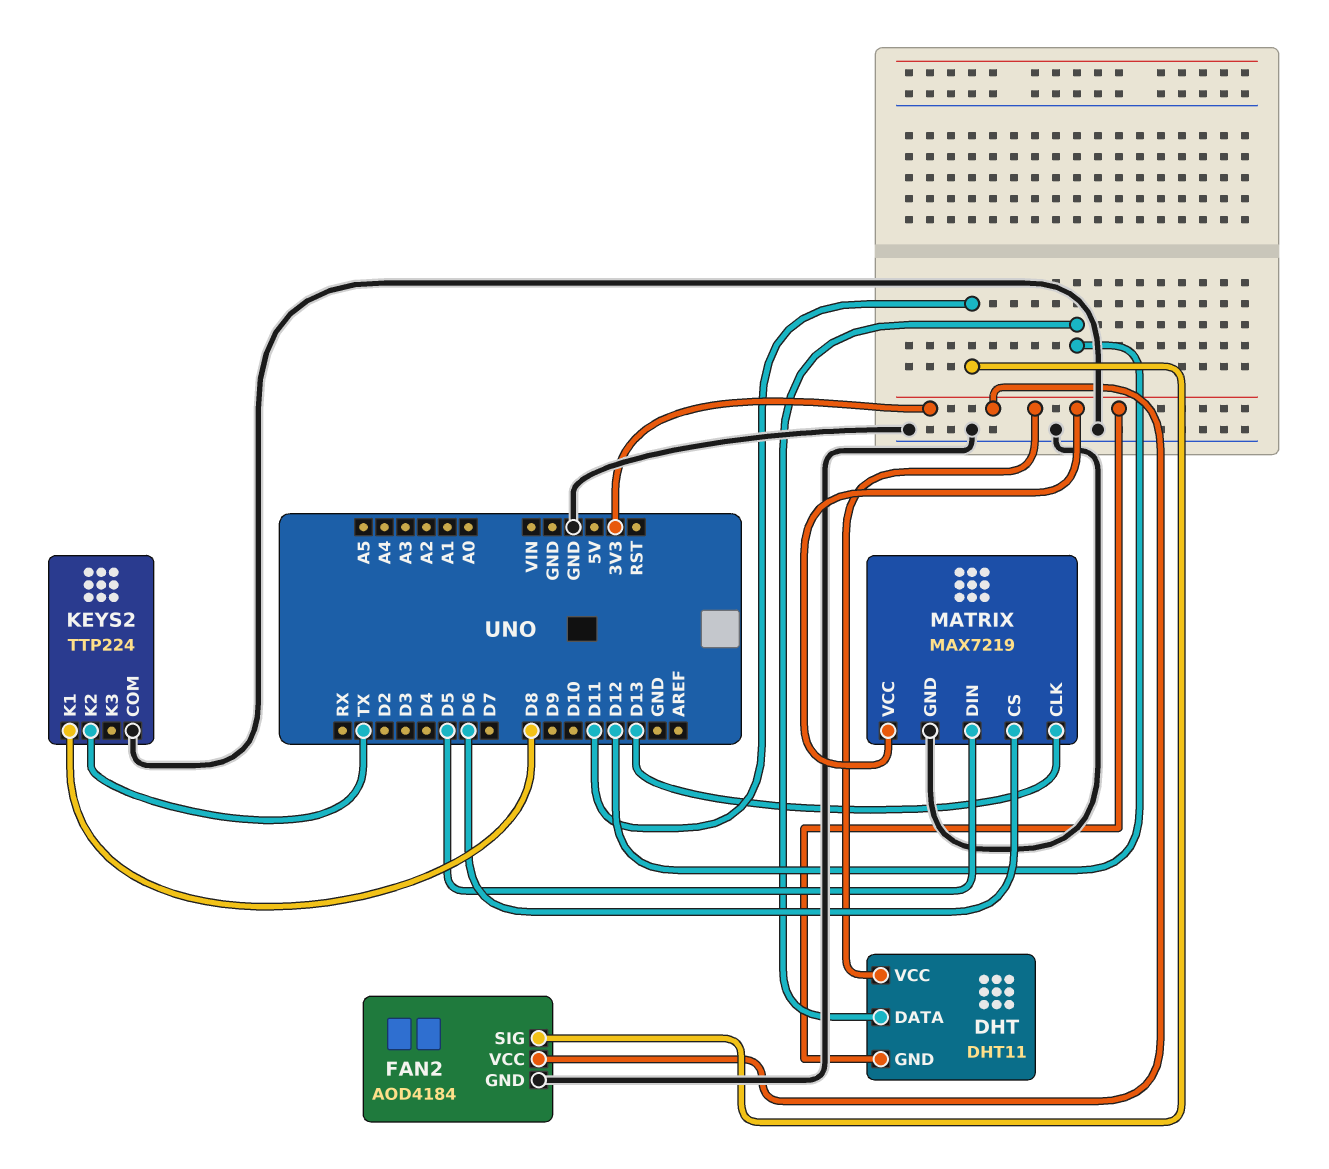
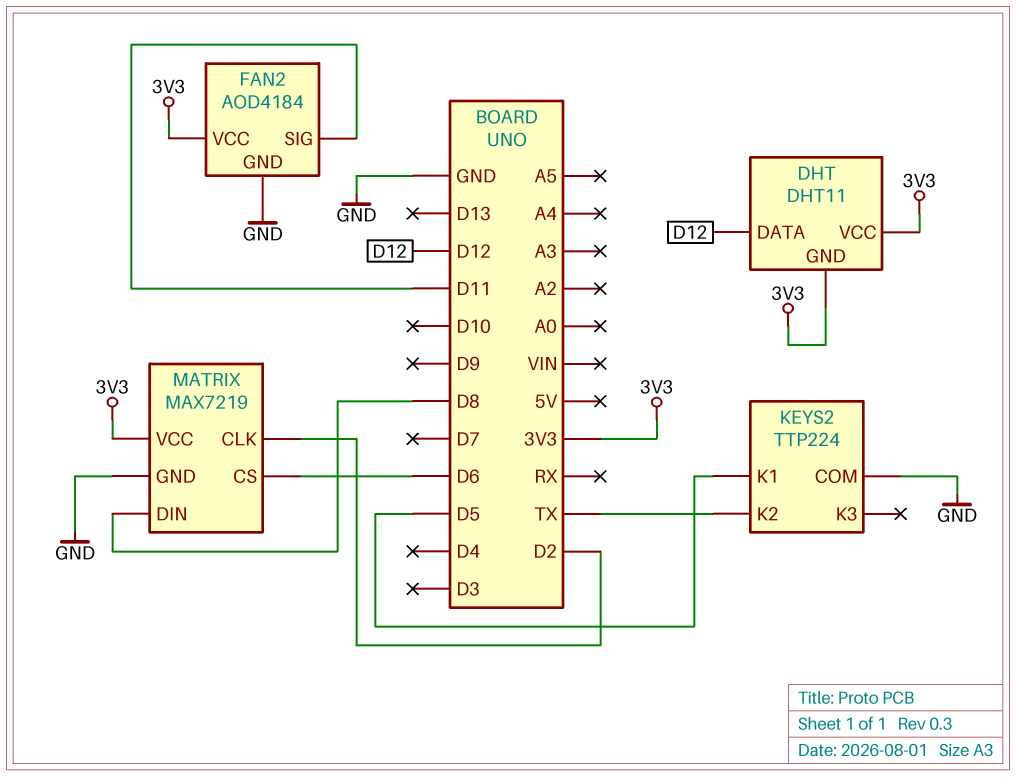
KEYS2 pin K1: D8 -> D5
MATRIX pin CLK: D13 -> D2
MATRIX pin DIN: D5 -> D8

